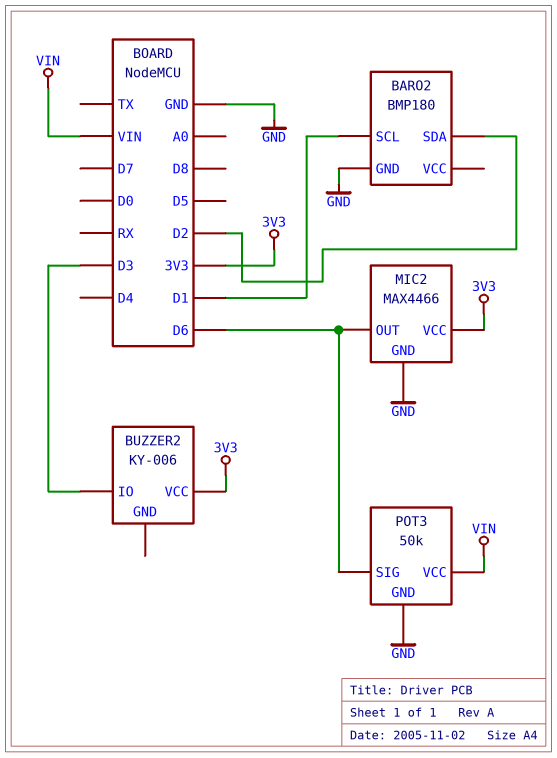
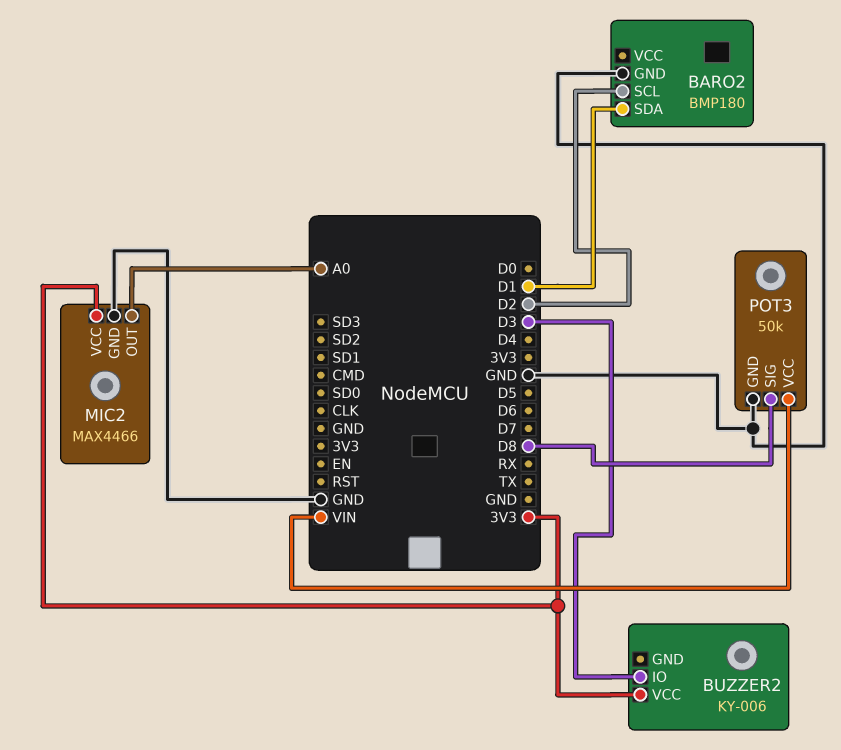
BARO2 pin SCL: D1 -> D2
BARO2 pin SDA: D2 -> D1
MIC2 pin OUT: D6 -> A0
POT3 pin SIG: D6 -> D8

